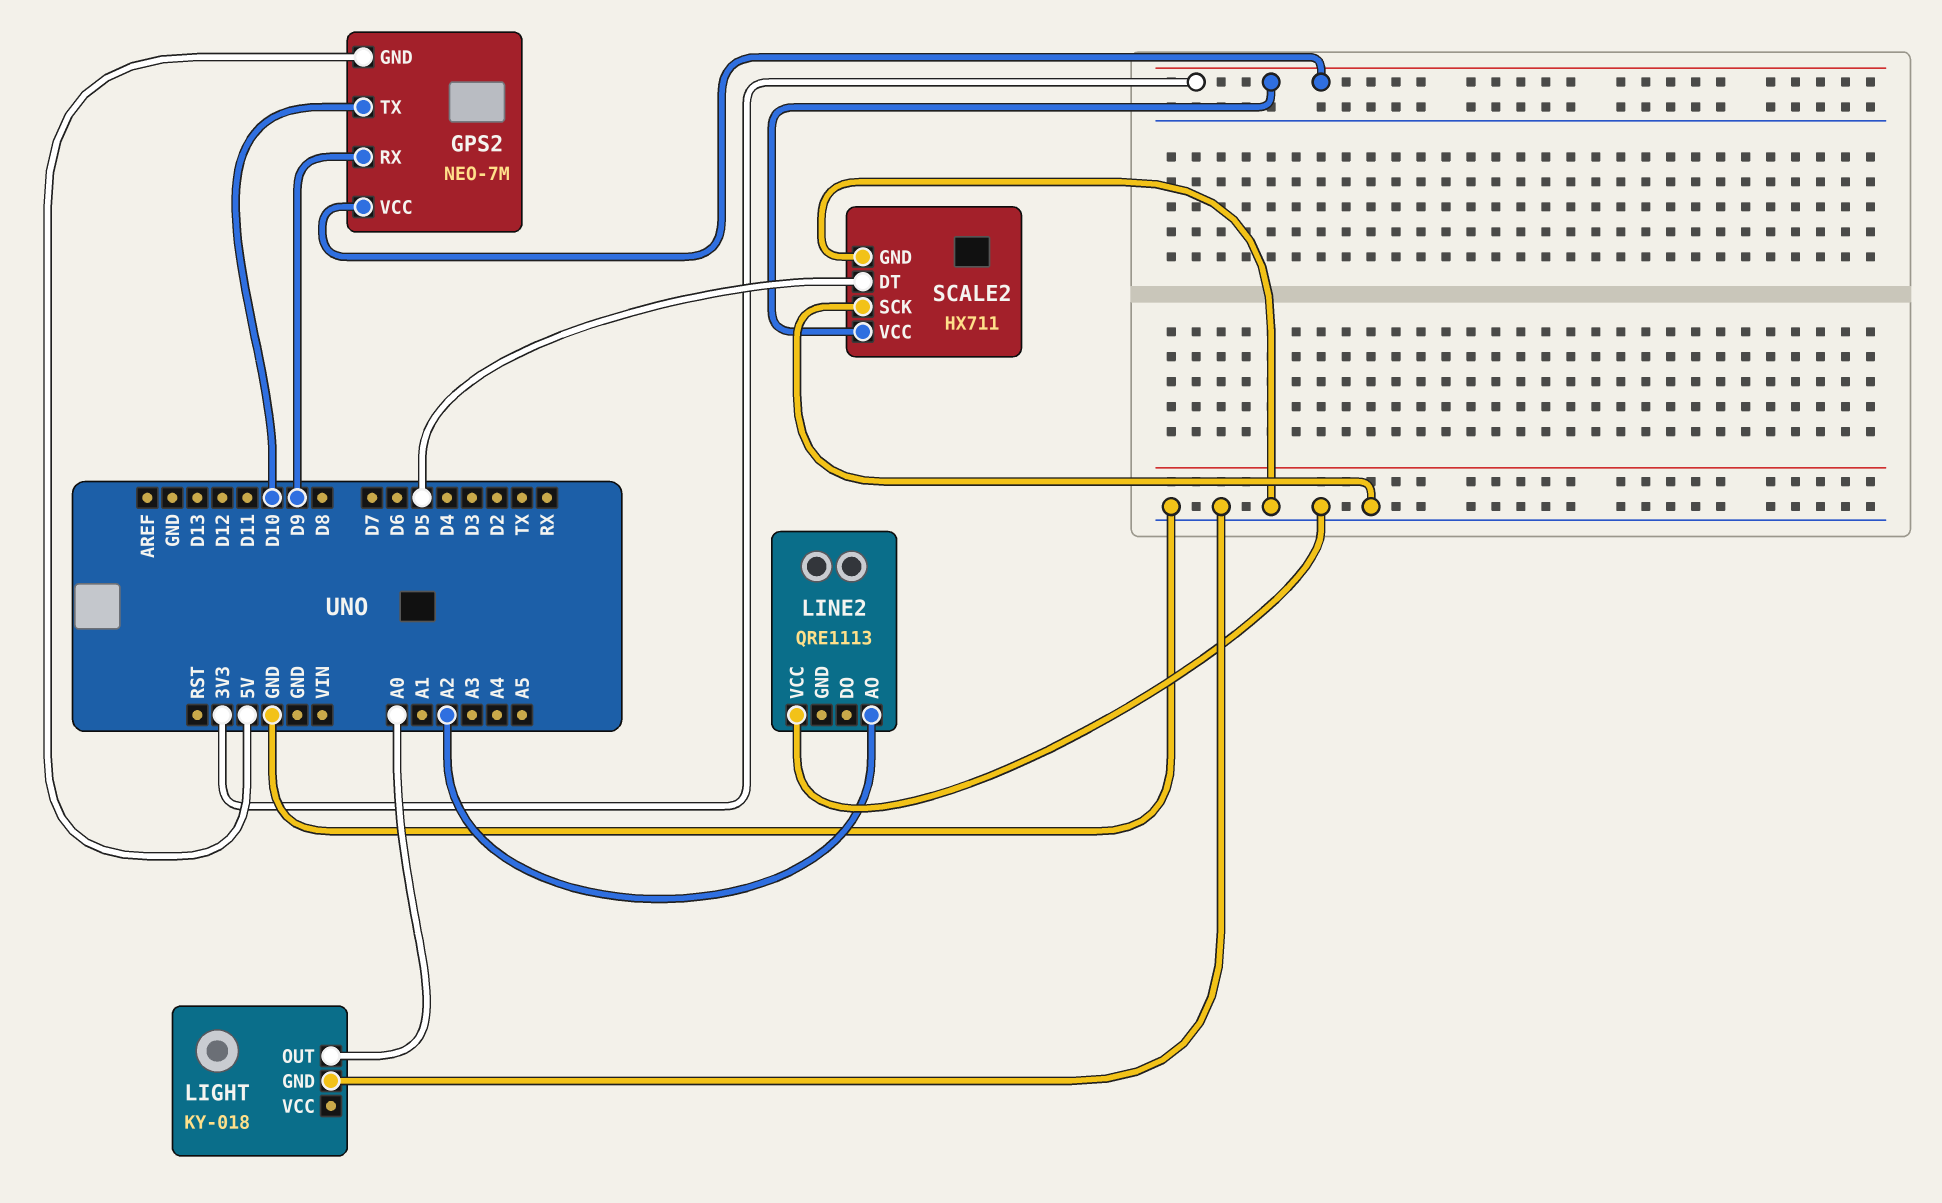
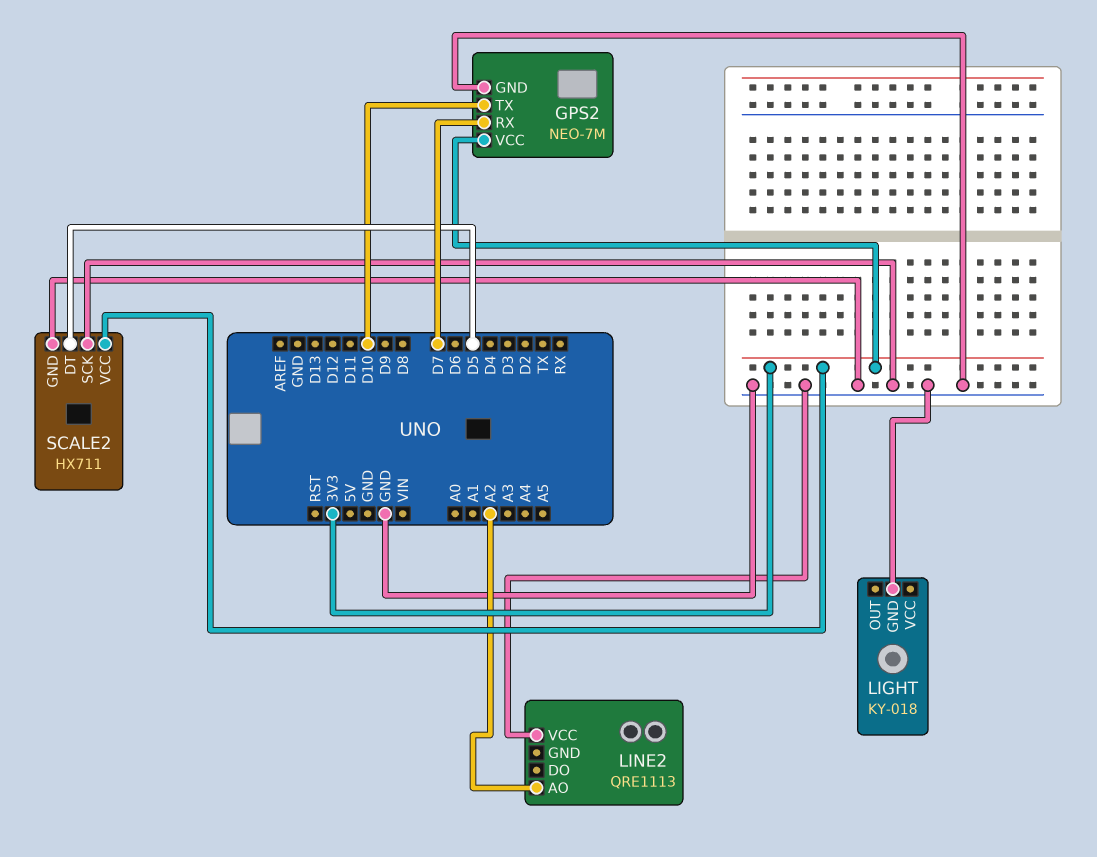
GPS2 pin GND: 5V -> GND
GPS2 pin RX: D9 -> D7
LIGHT pin OUT: A0 -> none

